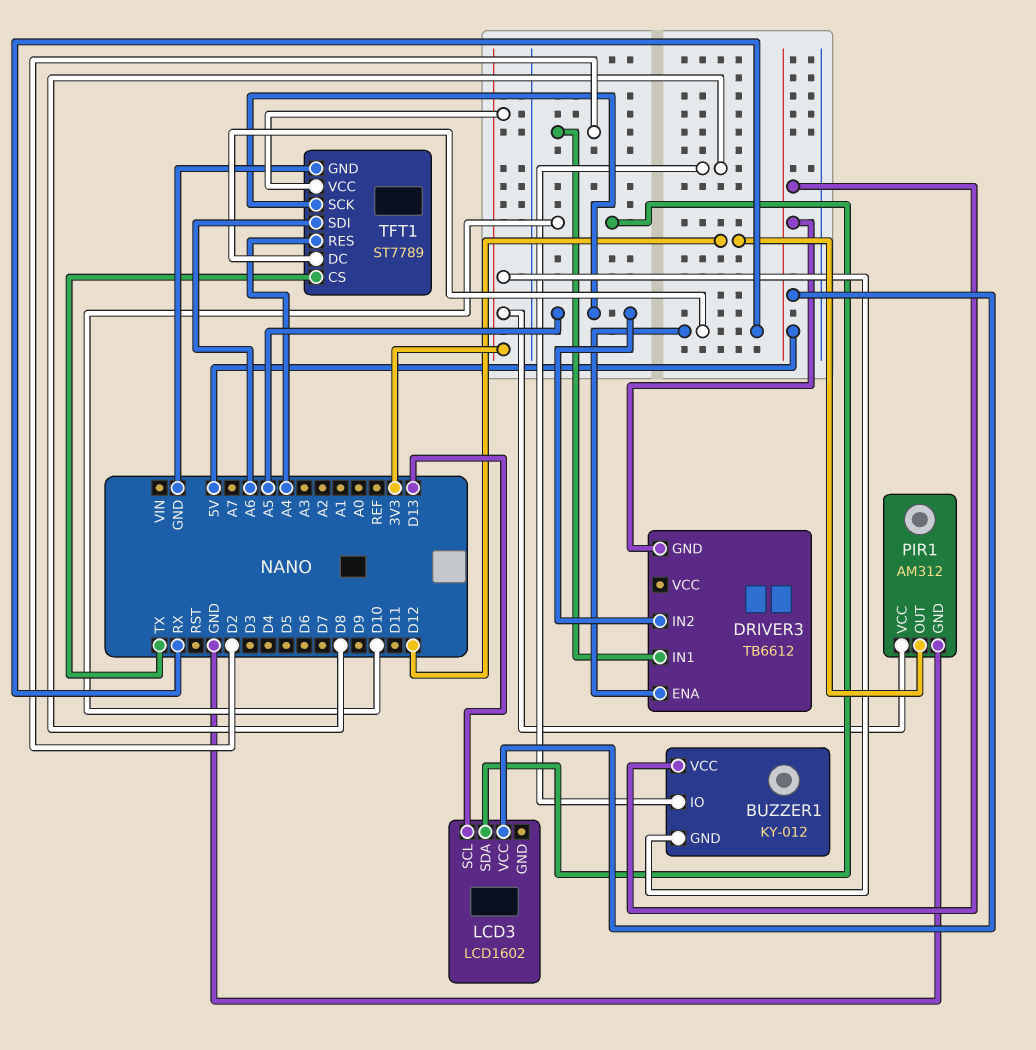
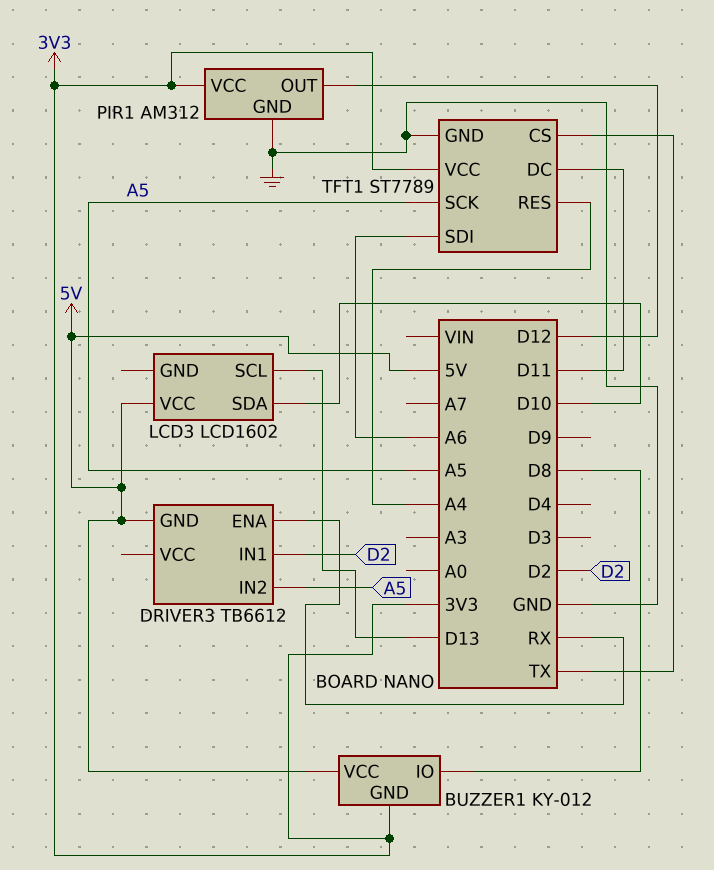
TFT1 pin DC: RX -> D11

